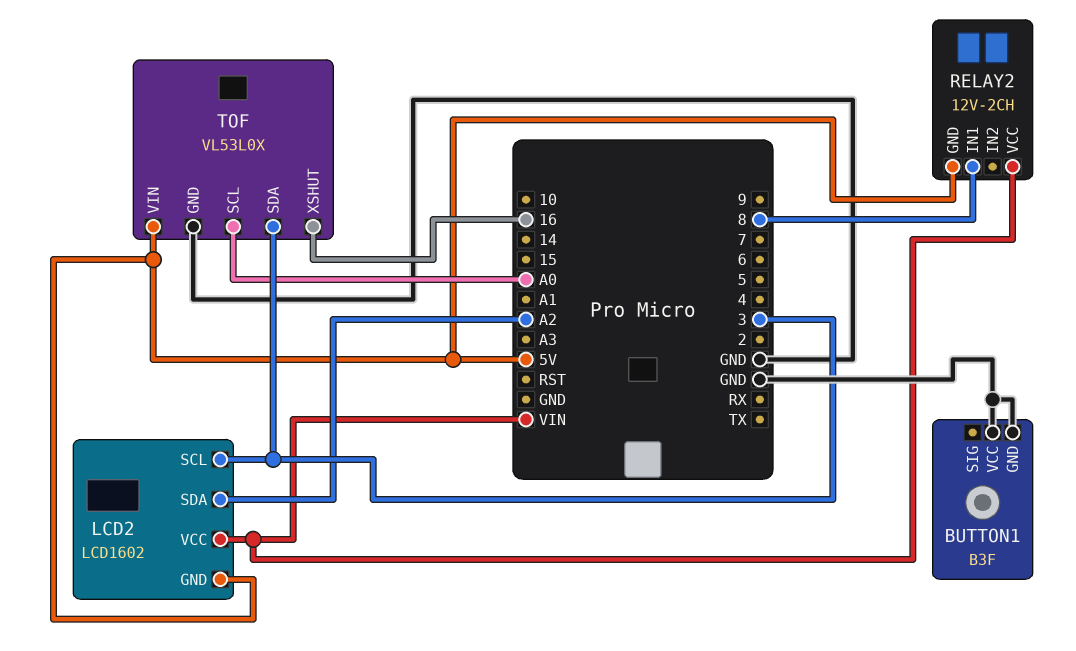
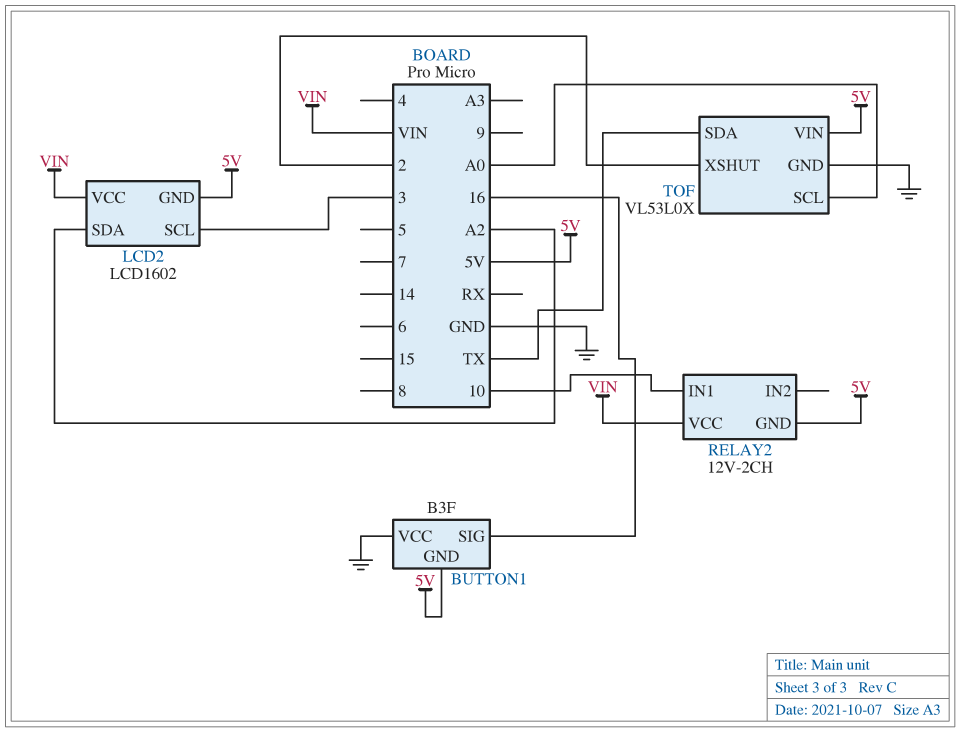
BUTTON1 pin GND: GND -> 5V
BUTTON1 pin SIG: none -> 16
RELAY2 pin IN1: 8 -> 10
TOF pin SDA: 3 -> TX
TOF pin XSHUT: 16 -> 2

